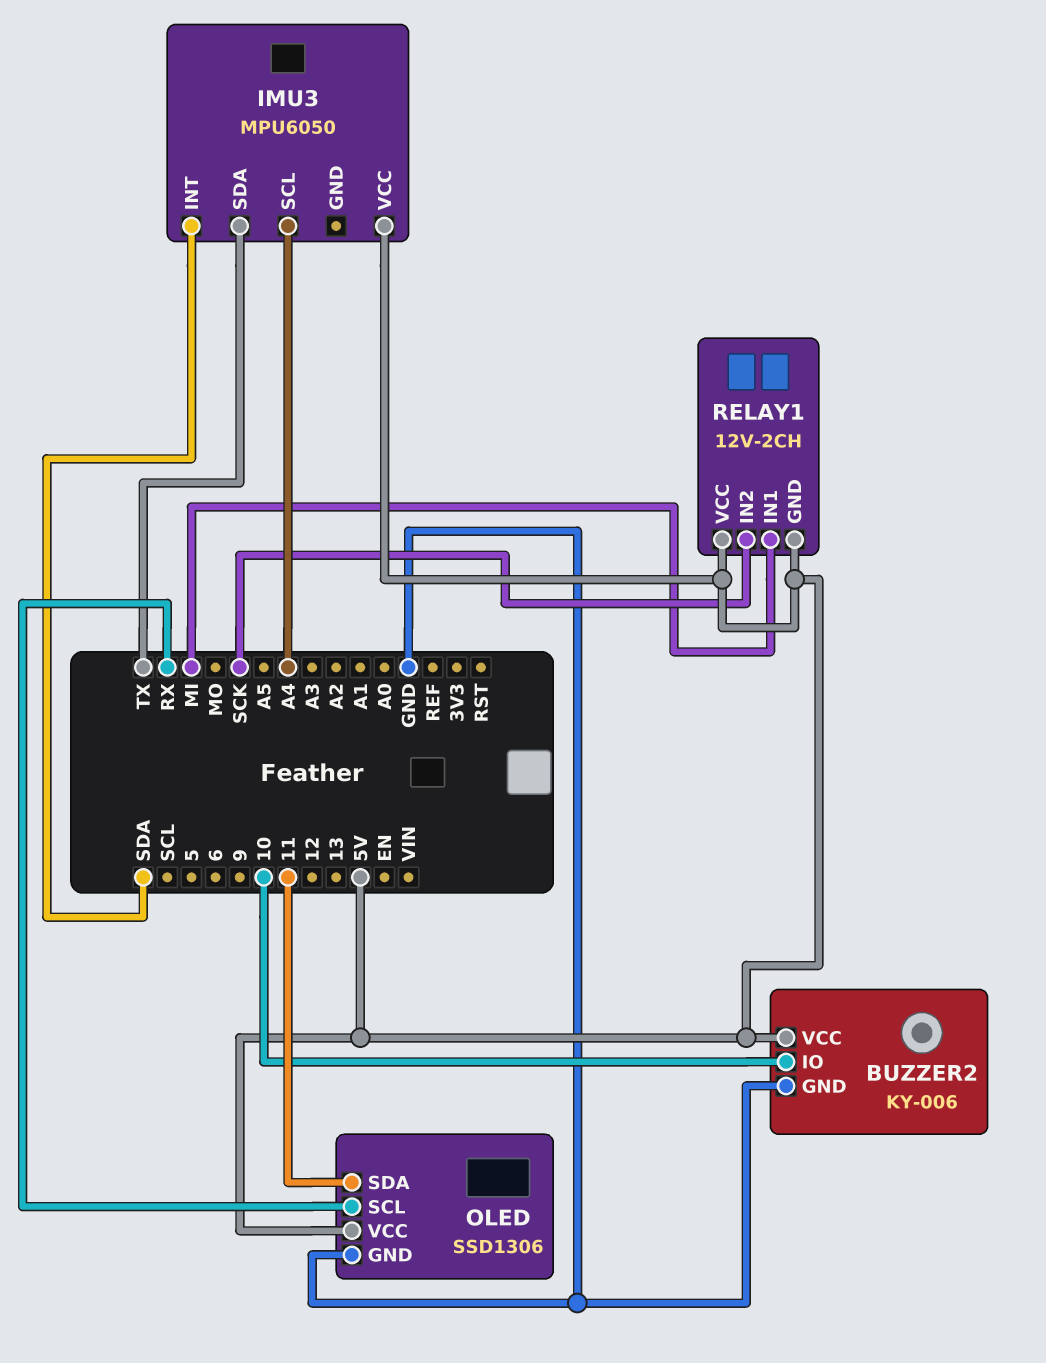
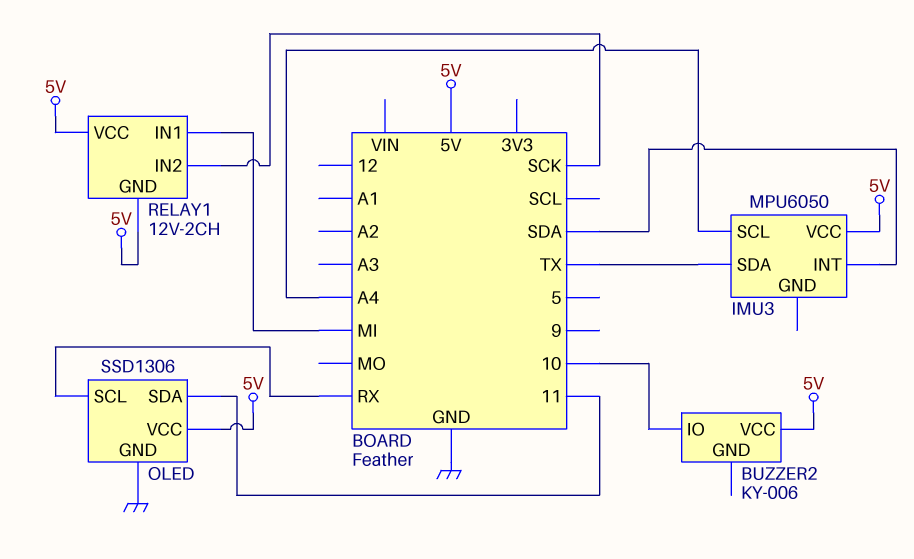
BUZZER2 pin GND: GND -> none

